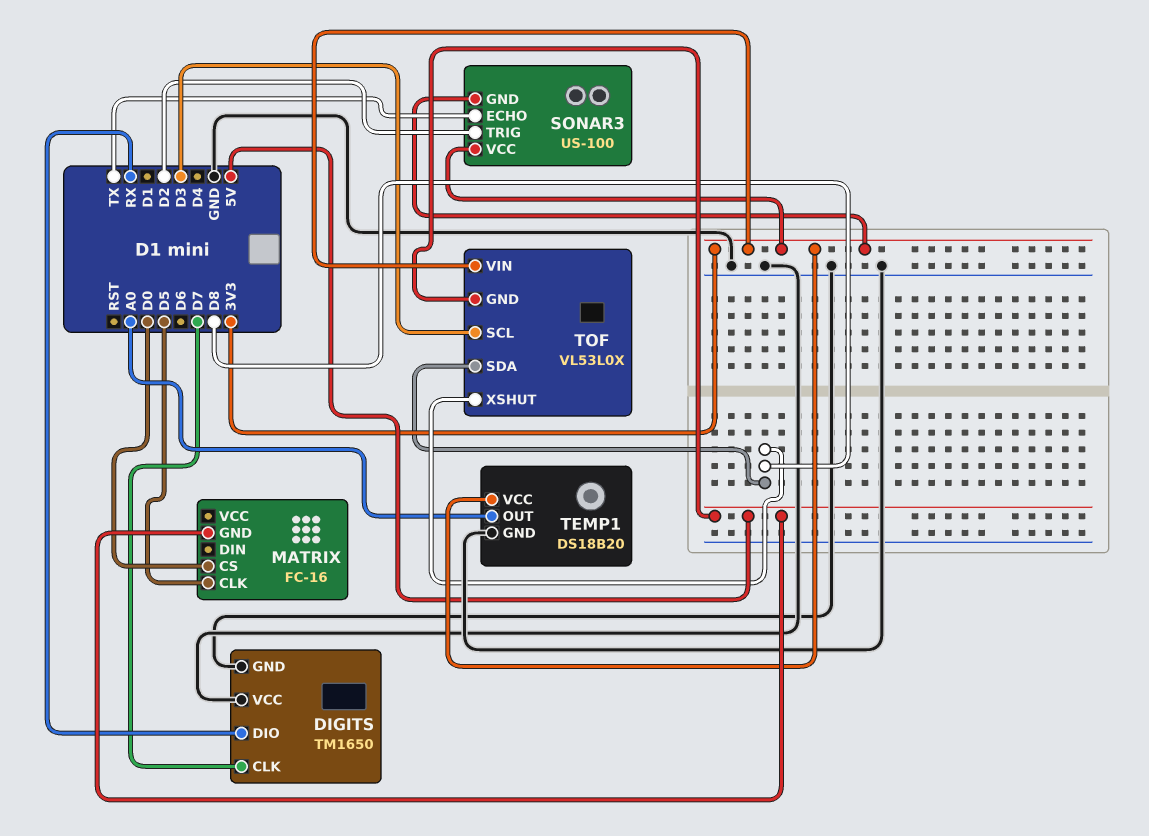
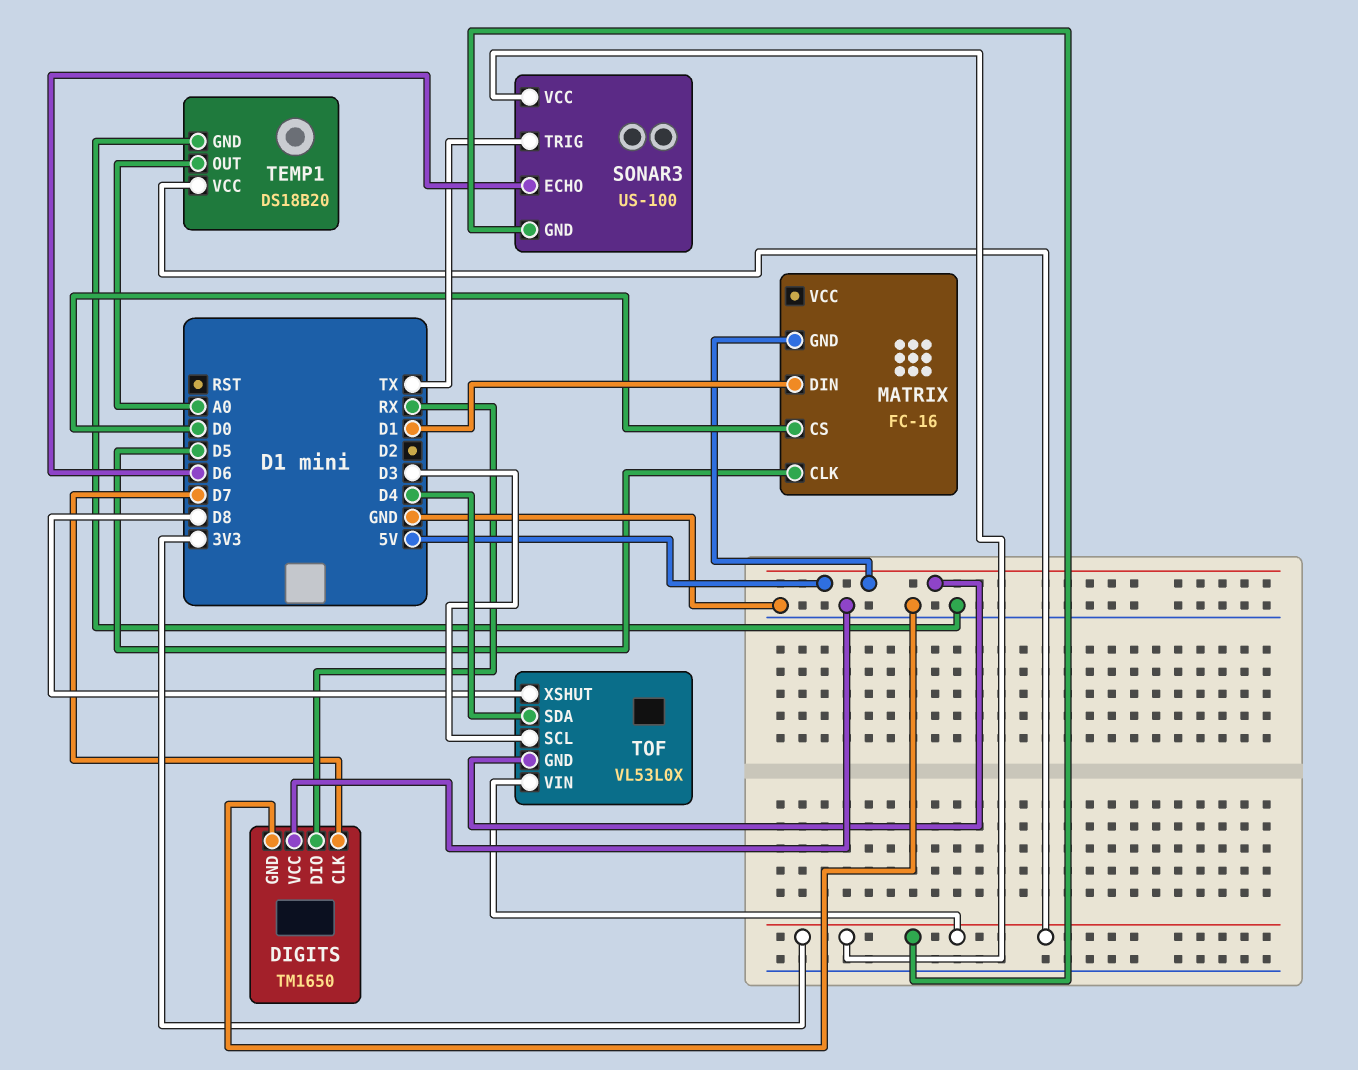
MATRIX pin DIN: none -> D1
SONAR3 pin ECHO: TX -> D6
SONAR3 pin TRIG: D2 -> TX
TOF pin SDA: D8 -> D4

